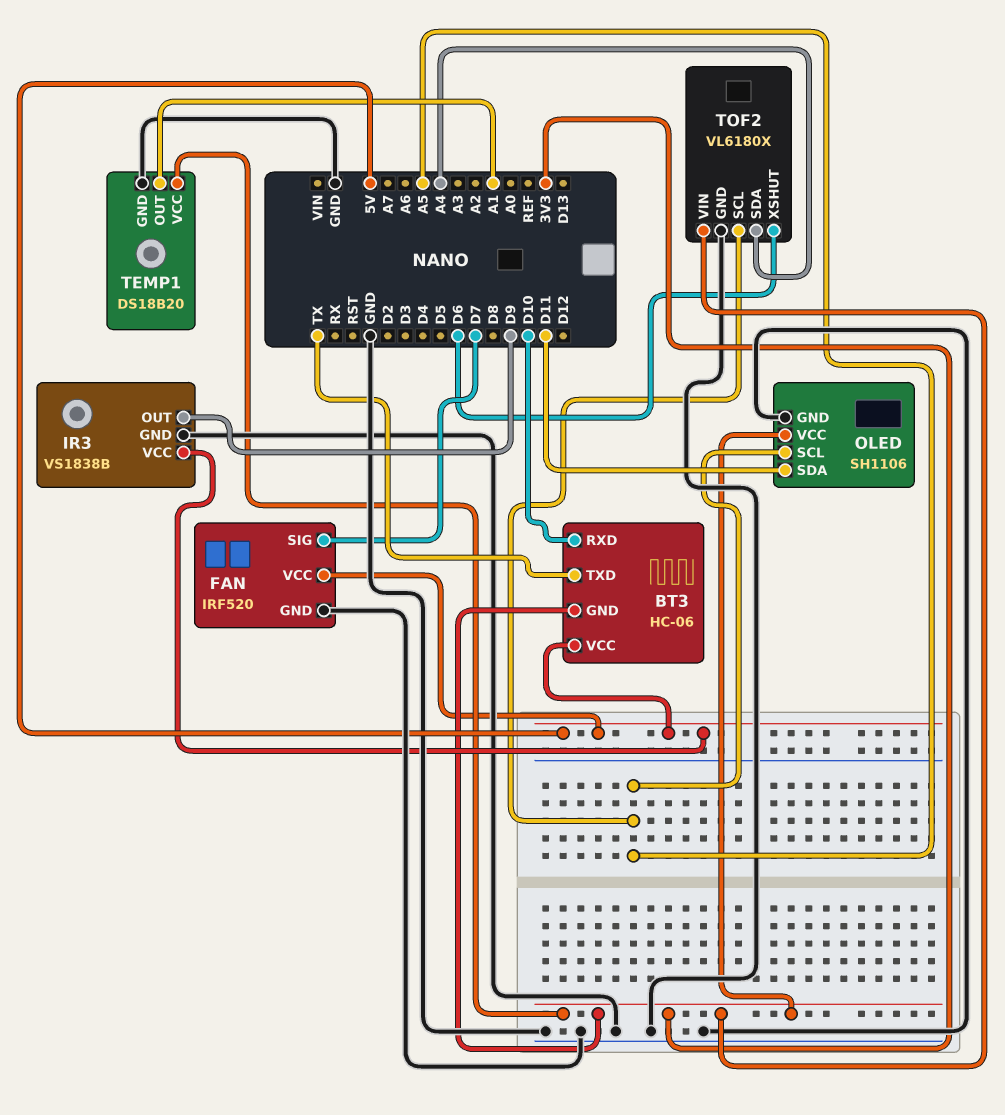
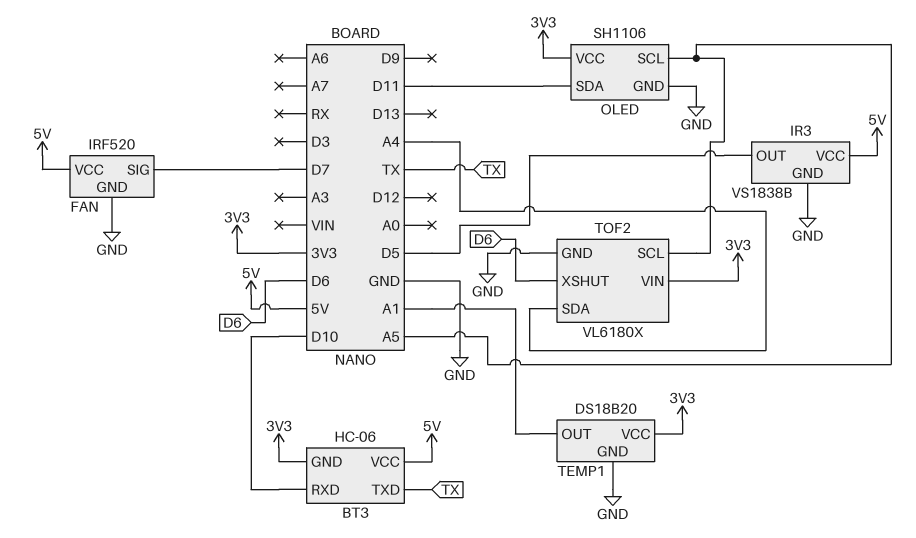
IR3 pin OUT: D9 -> D5

